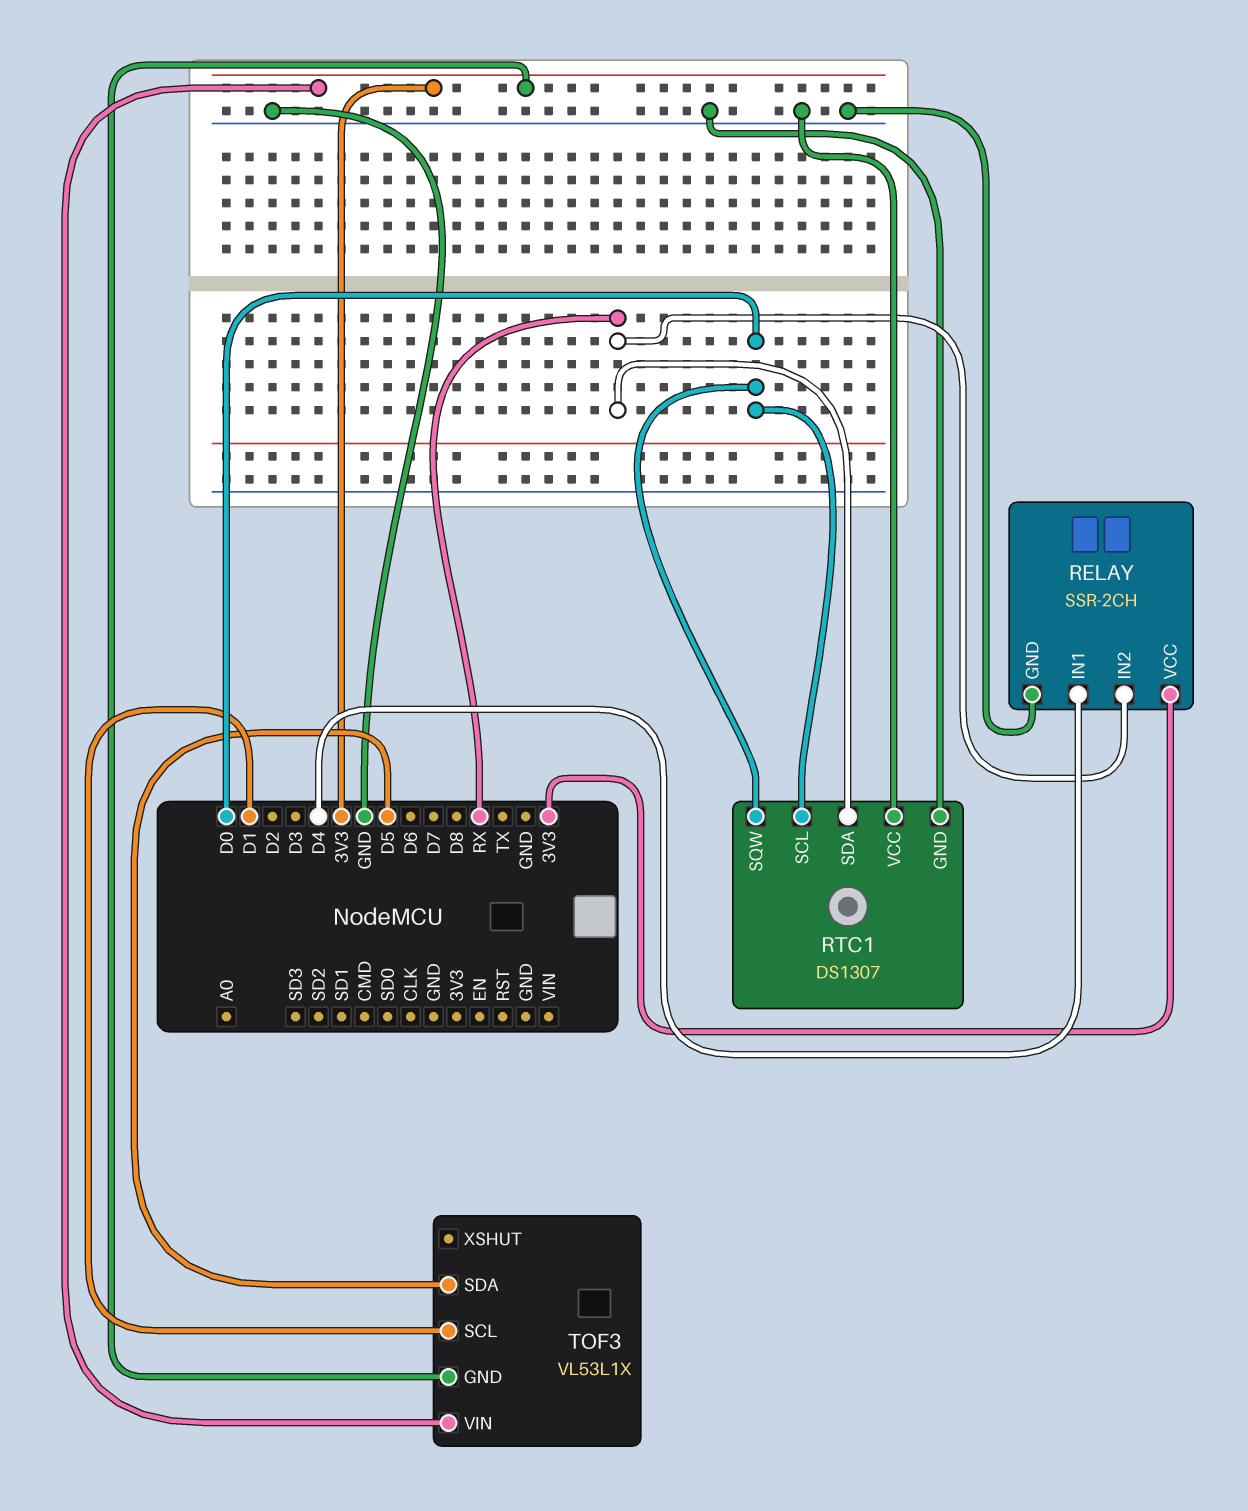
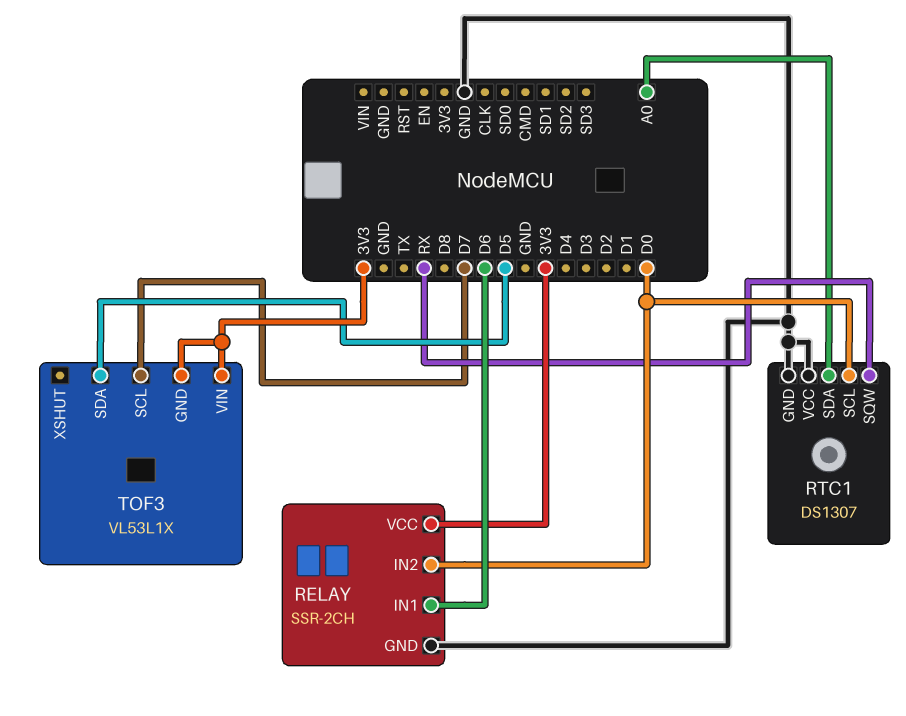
RELAY pin IN1: D4 -> D6
RELAY pin IN2: RX -> D0
RTC1 pin SDA: RX -> A0
RTC1 pin SQW: D0 -> RX
TOF3 pin SCL: D1 -> D7

